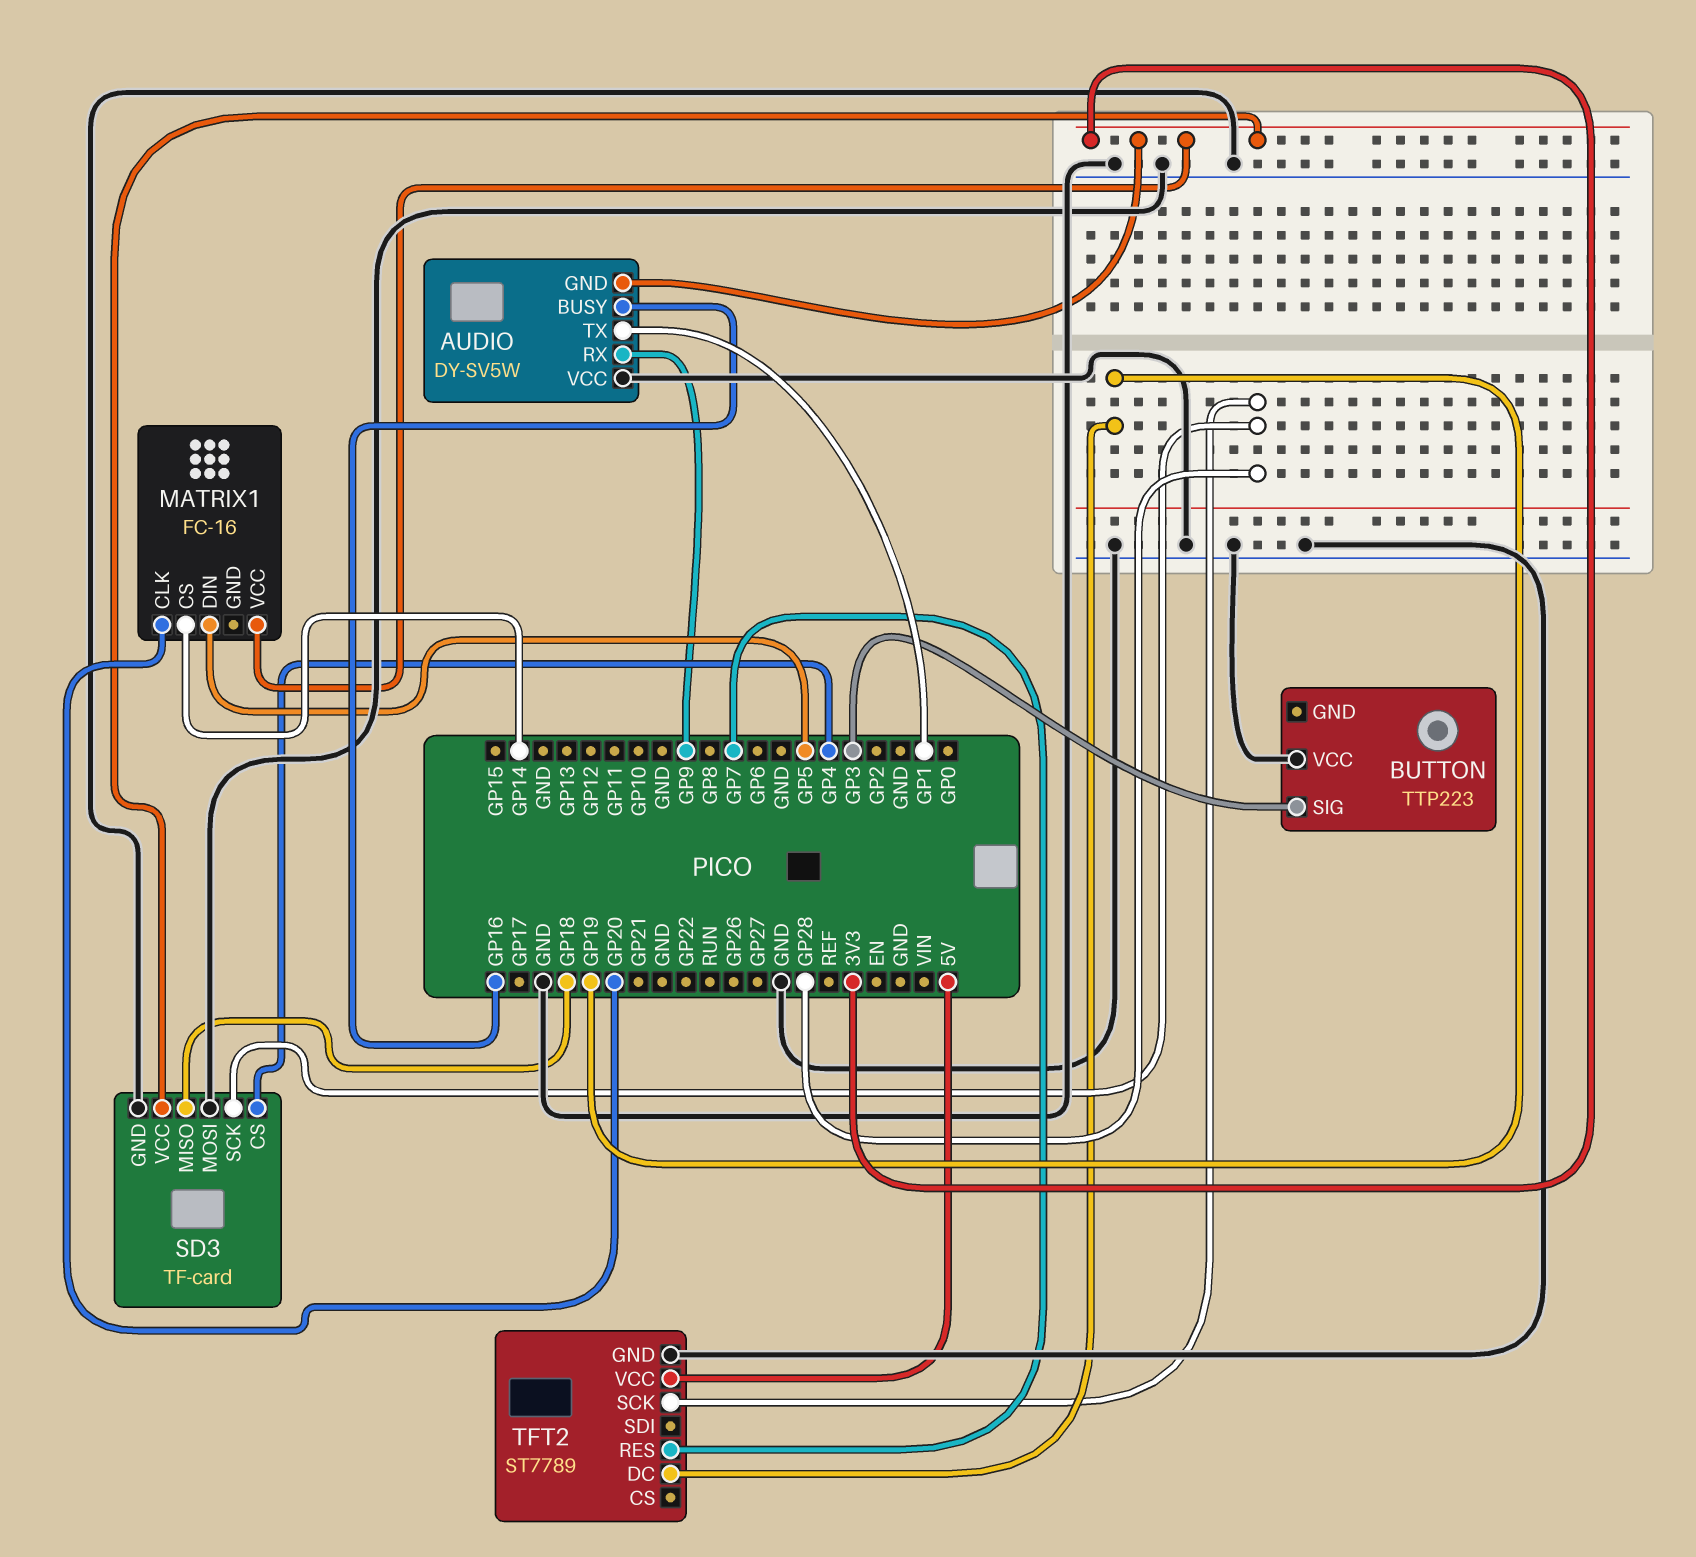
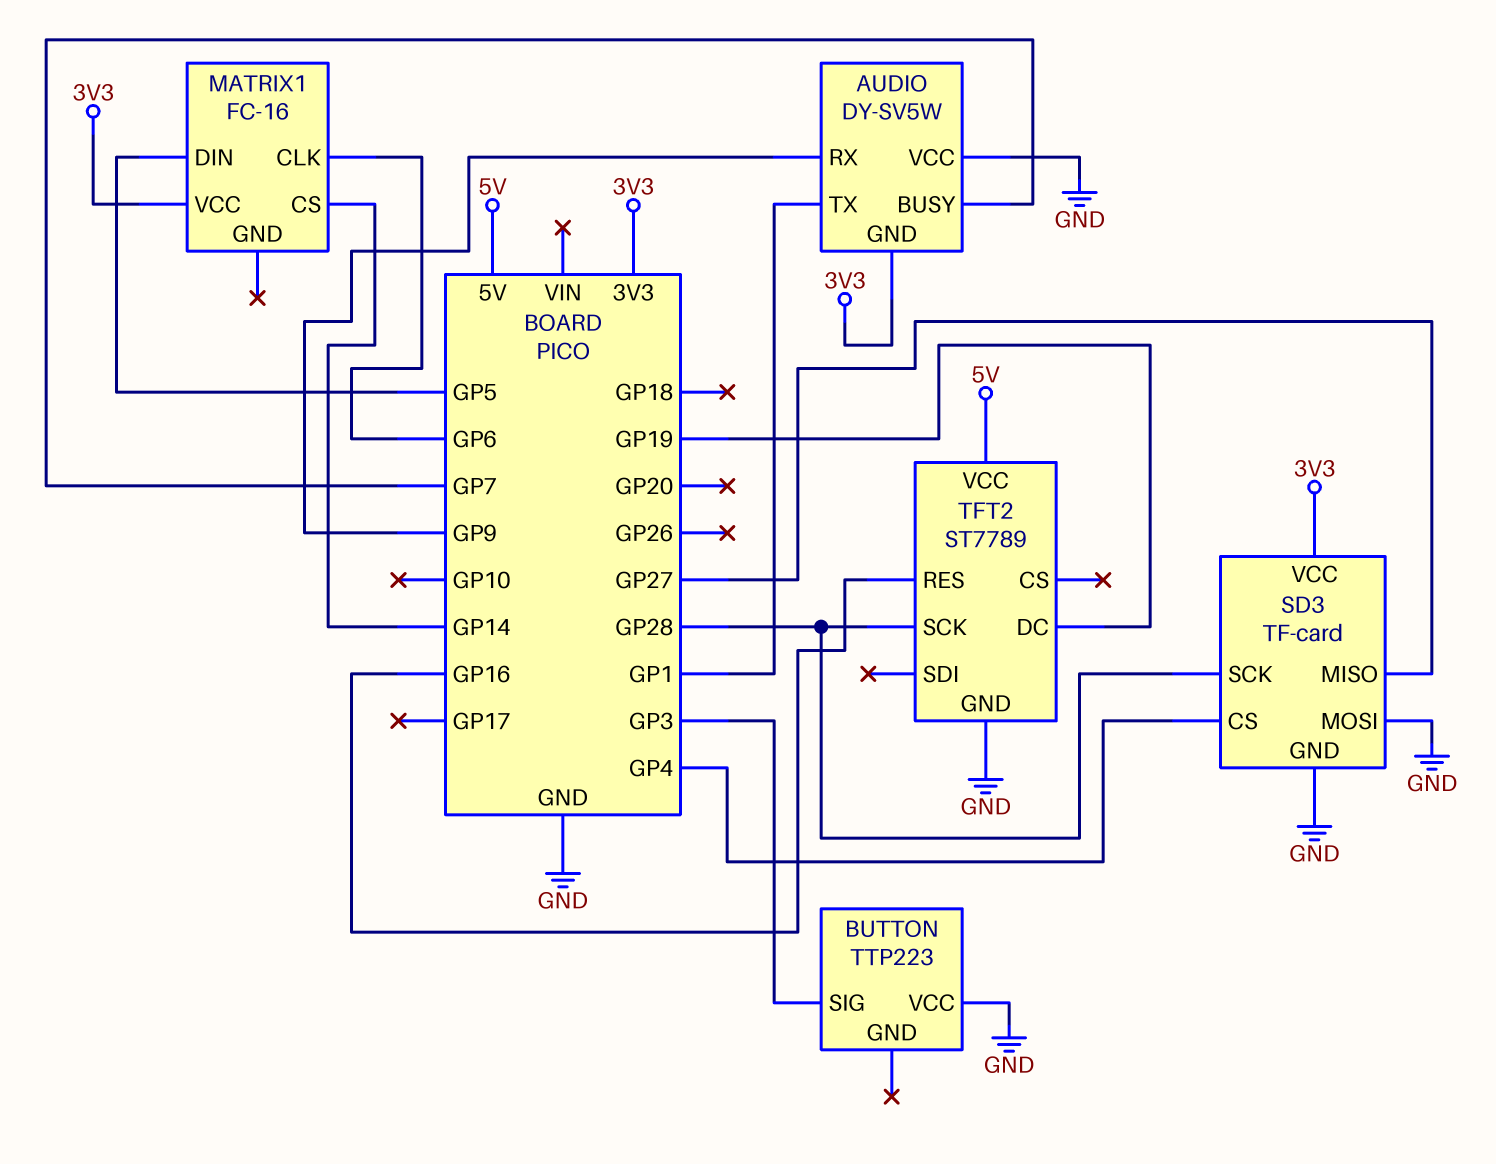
AUDIO pin BUSY: GP16 -> GP7
MATRIX1 pin CLK: GP20 -> GP6
SD3 pin MISO: GP18 -> GP27
TFT2 pin RES: GP7 -> GP16

